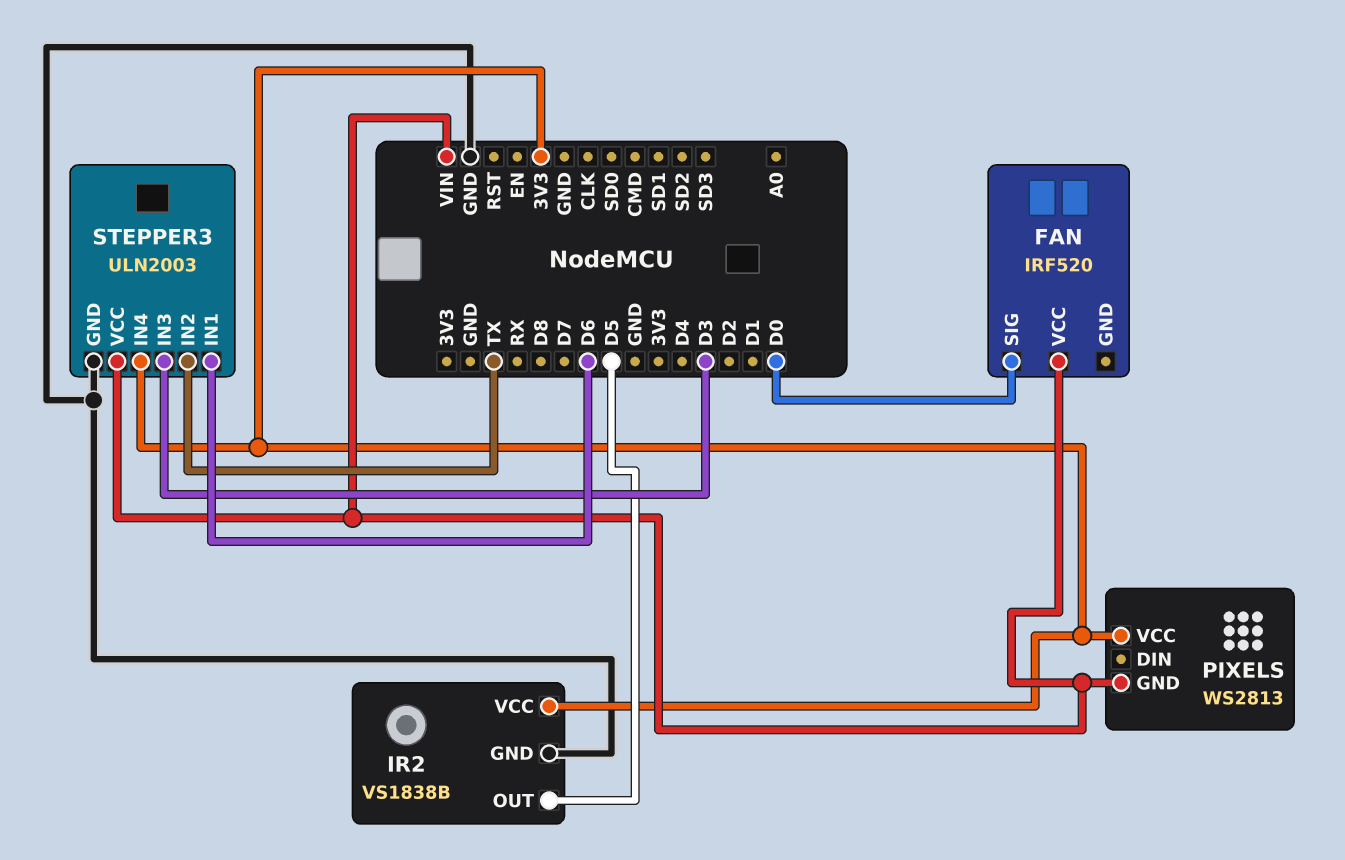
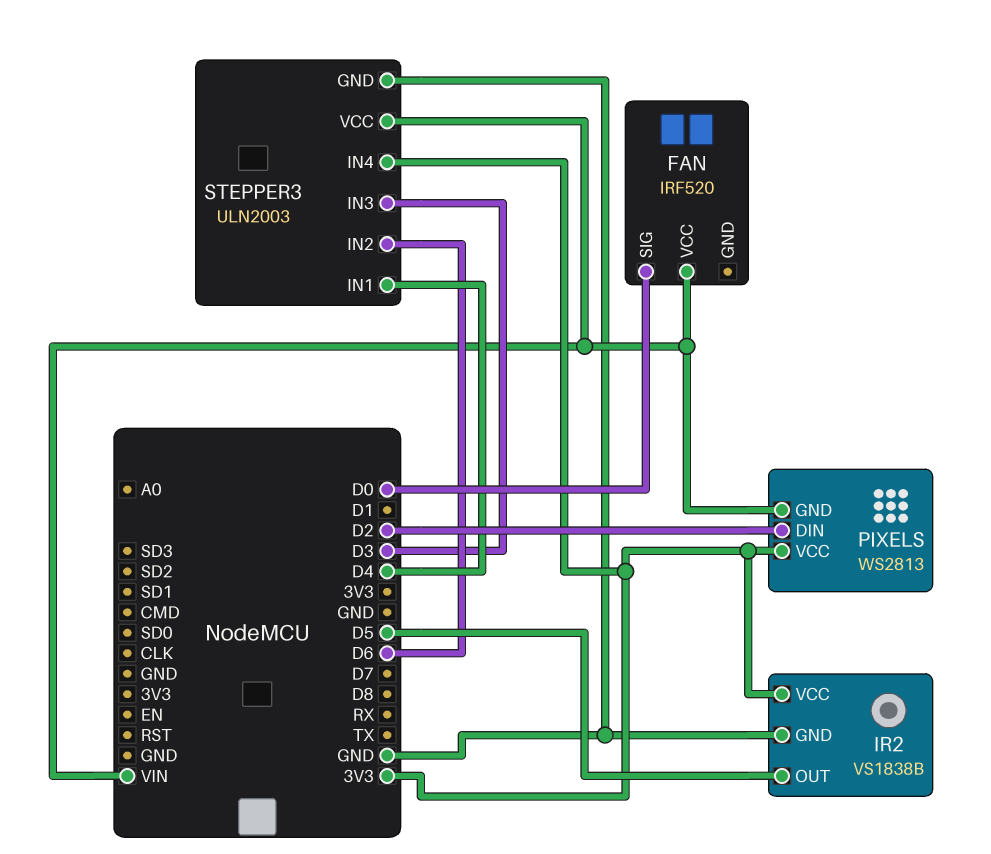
PIXELS pin DIN: none -> D2
STEPPER3 pin IN1: D6 -> D4
STEPPER3 pin IN2: TX -> D6

